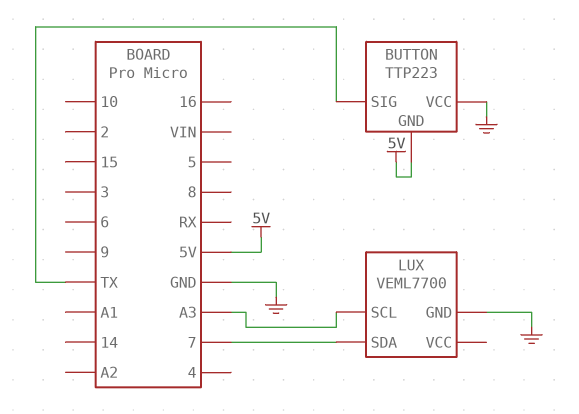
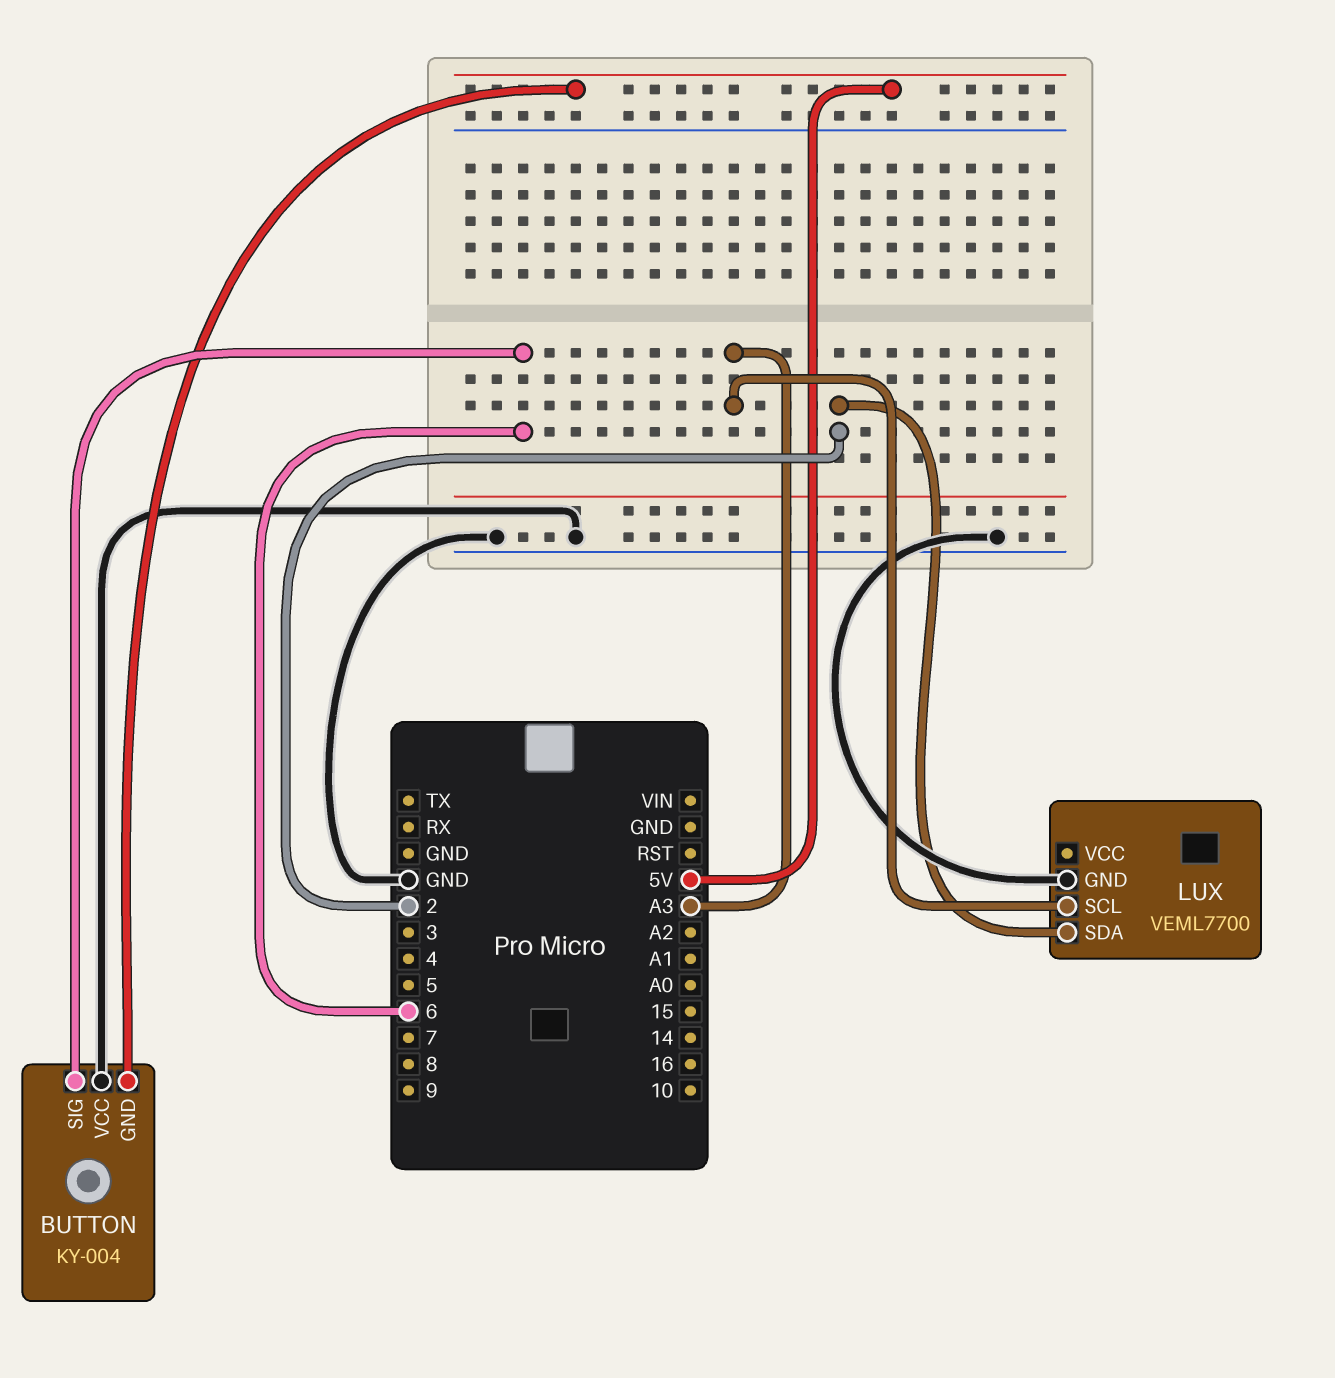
BUTTON: TTP223 -> KY-004
BUTTON pin SIG: TX -> 6
LUX pin SDA: 7 -> 2

